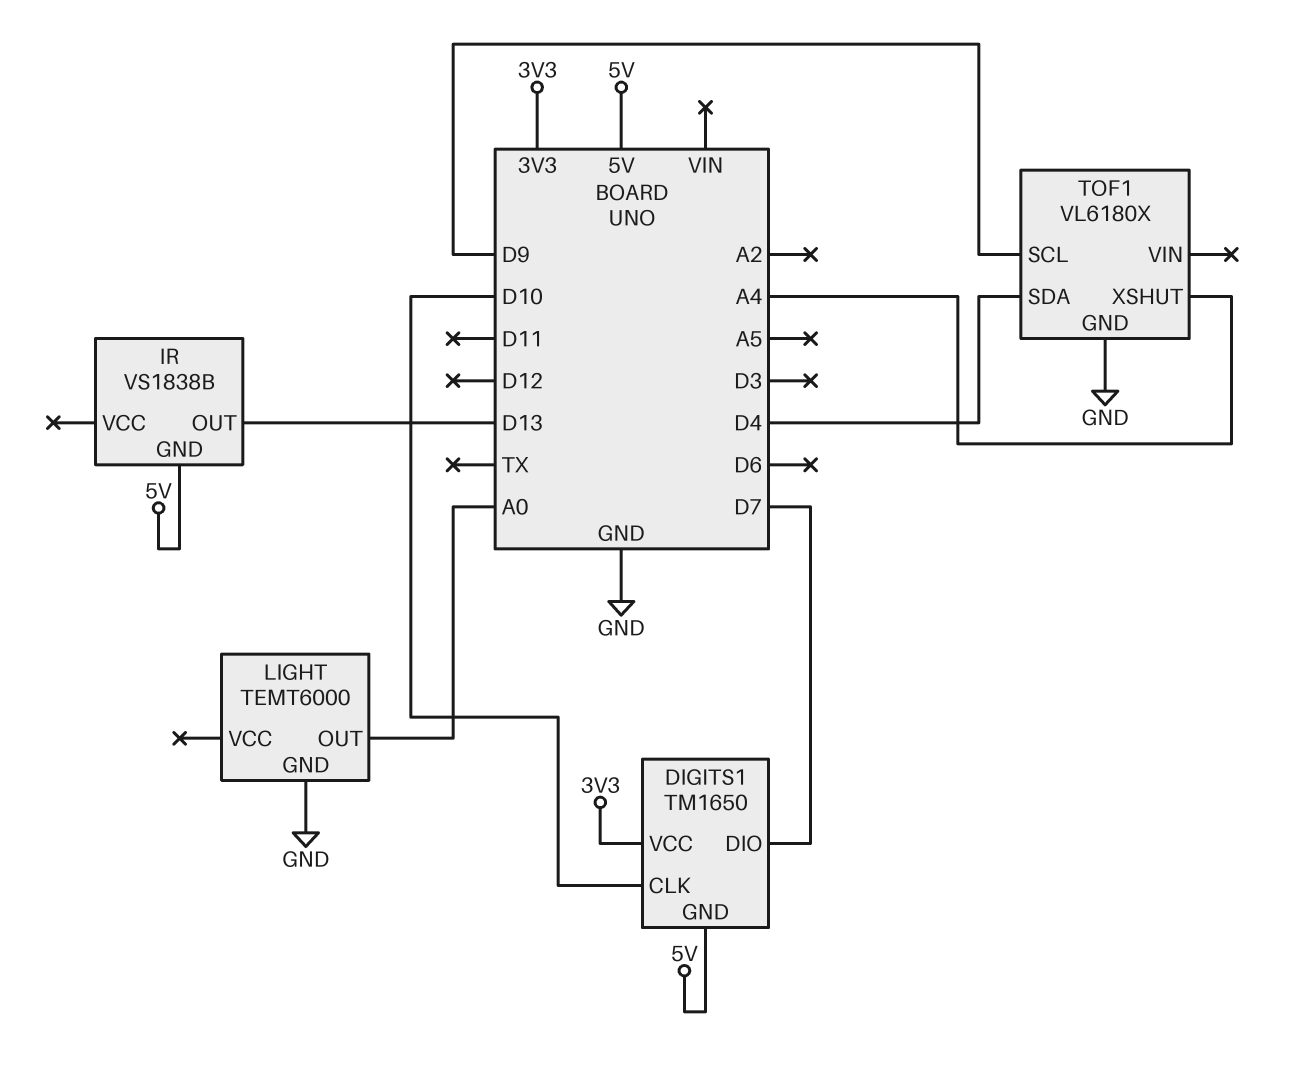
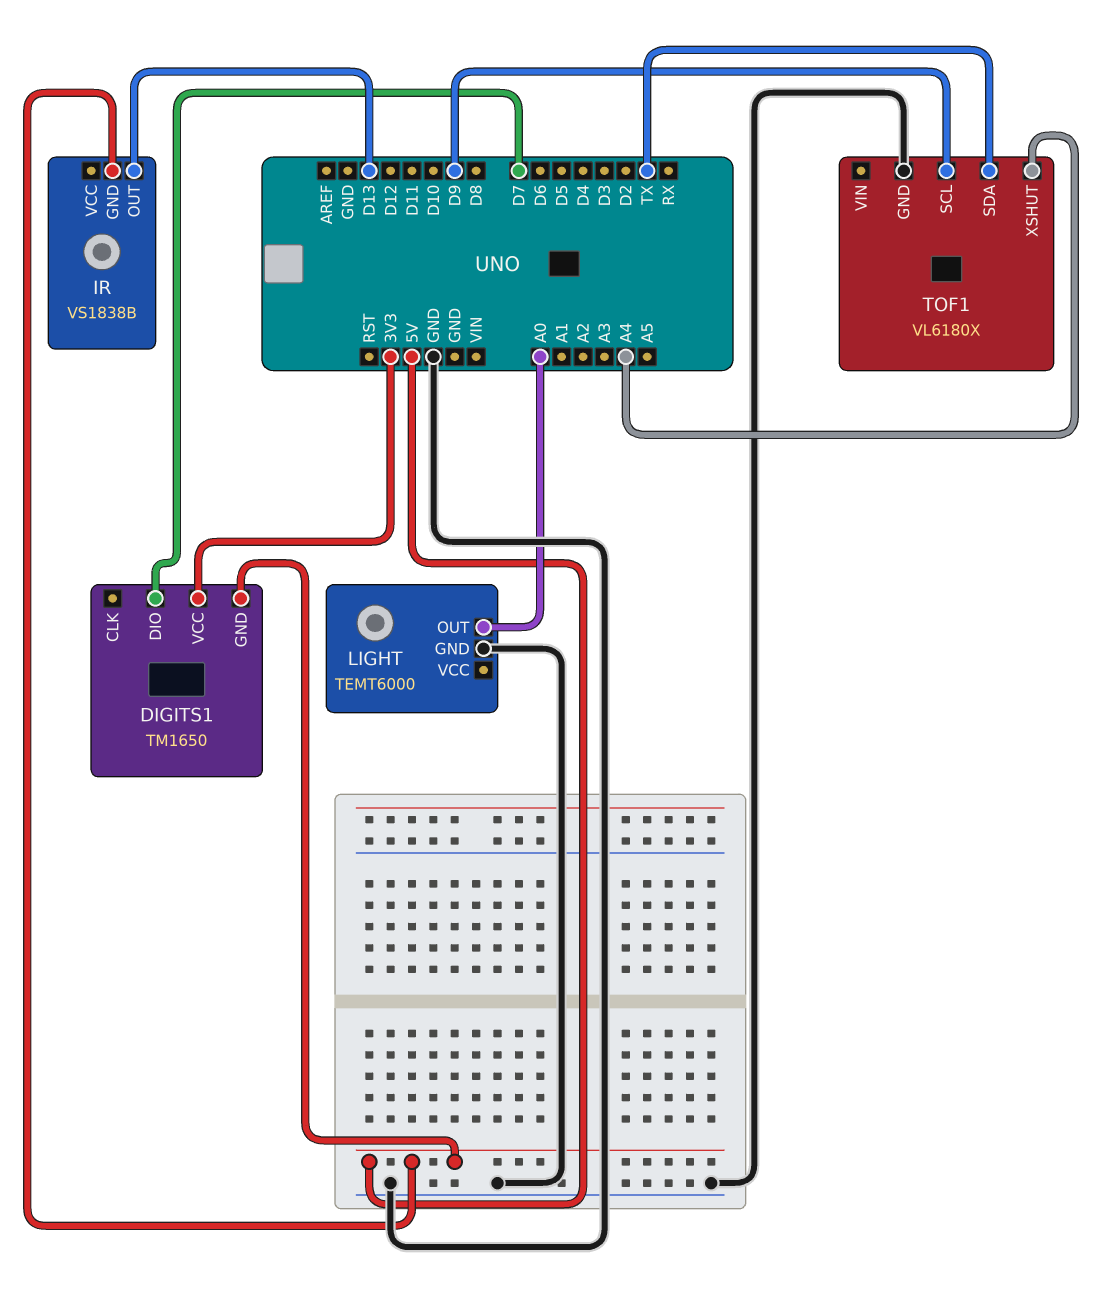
DIGITS1 pin CLK: D10 -> none
TOF1 pin SDA: D4 -> TX

